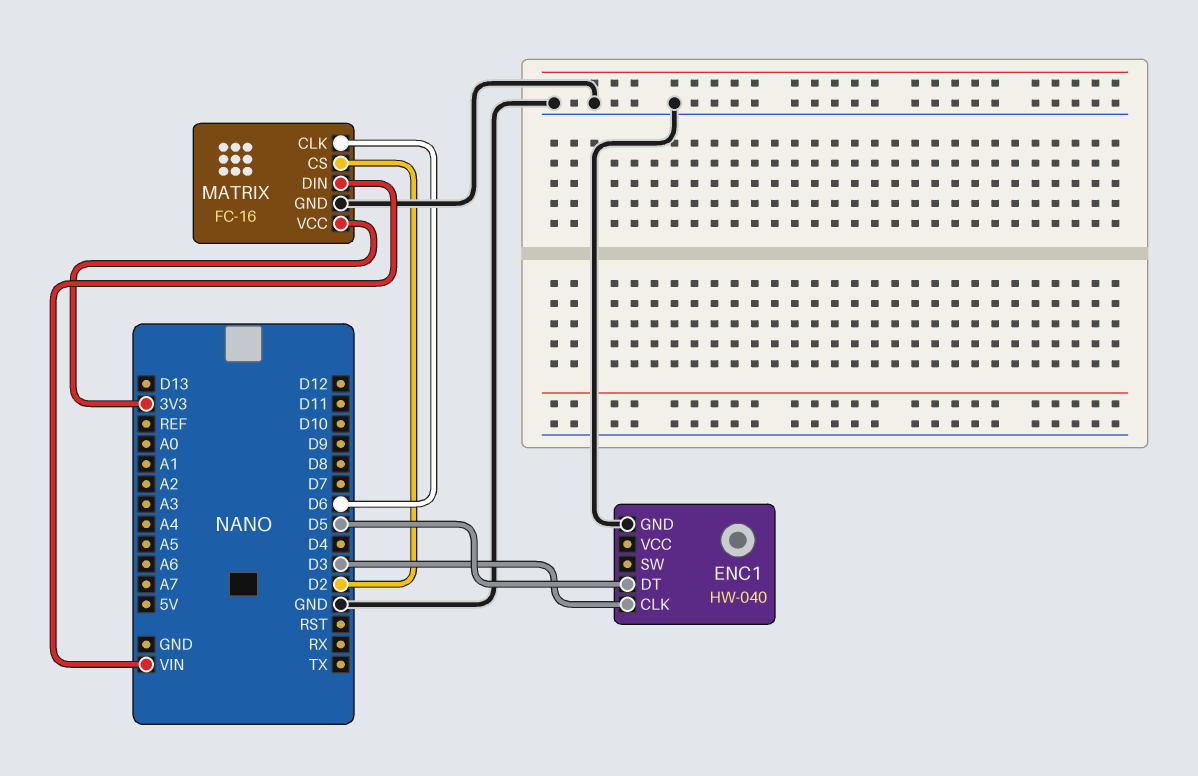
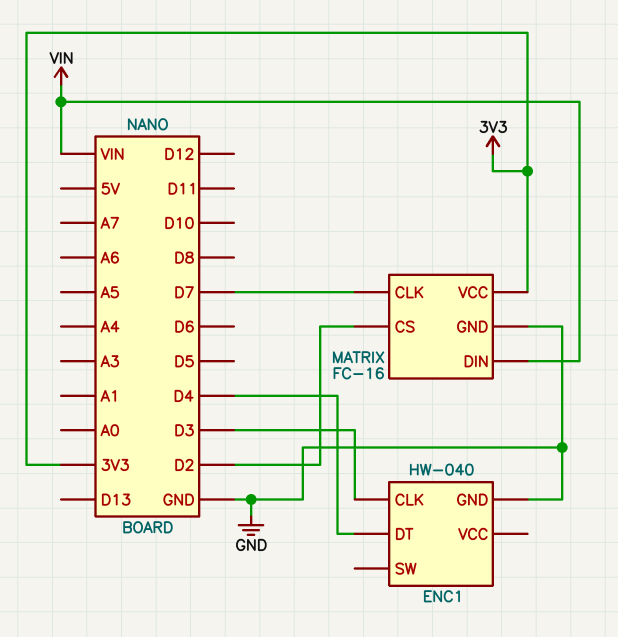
ENC1 pin DT: D5 -> D4
MATRIX pin CLK: D6 -> D7

